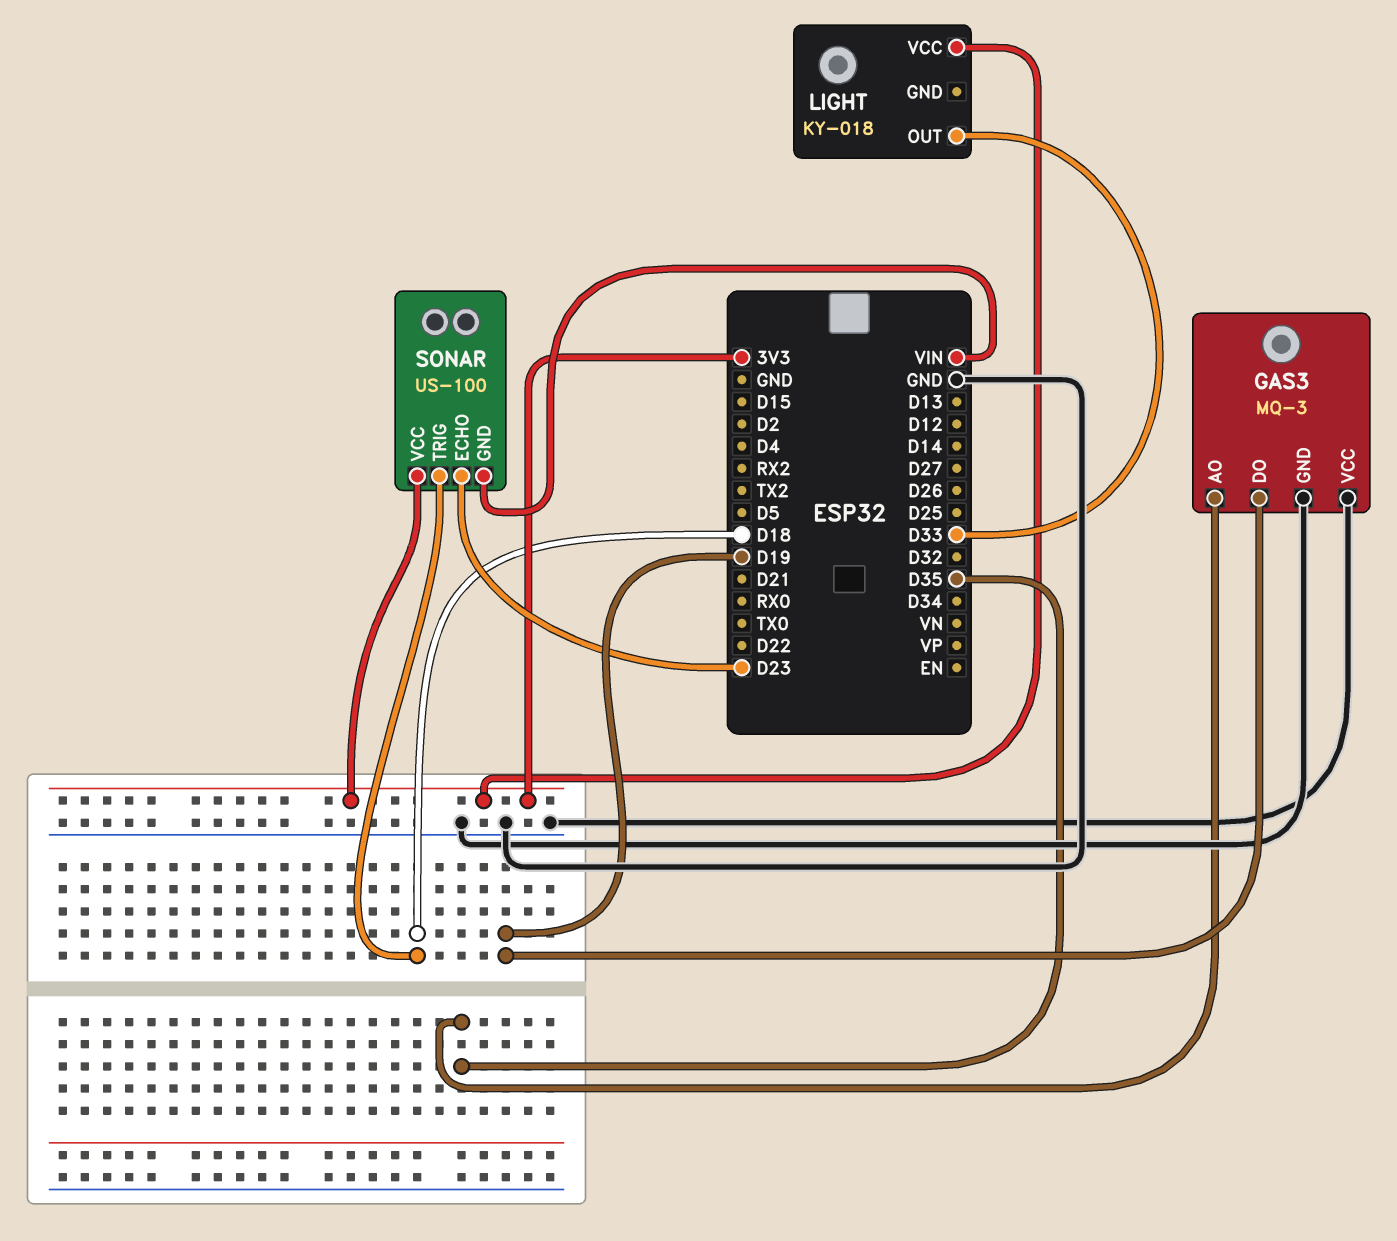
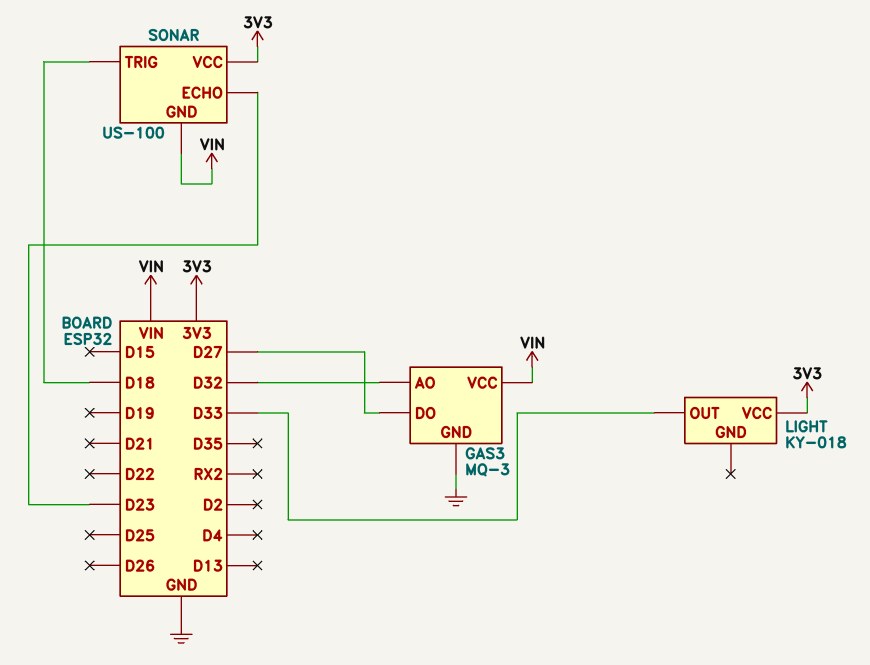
GAS3 pin AO: D35 -> D32
GAS3 pin DO: D19 -> D27
GAS3 pin VCC: GND -> VIN

